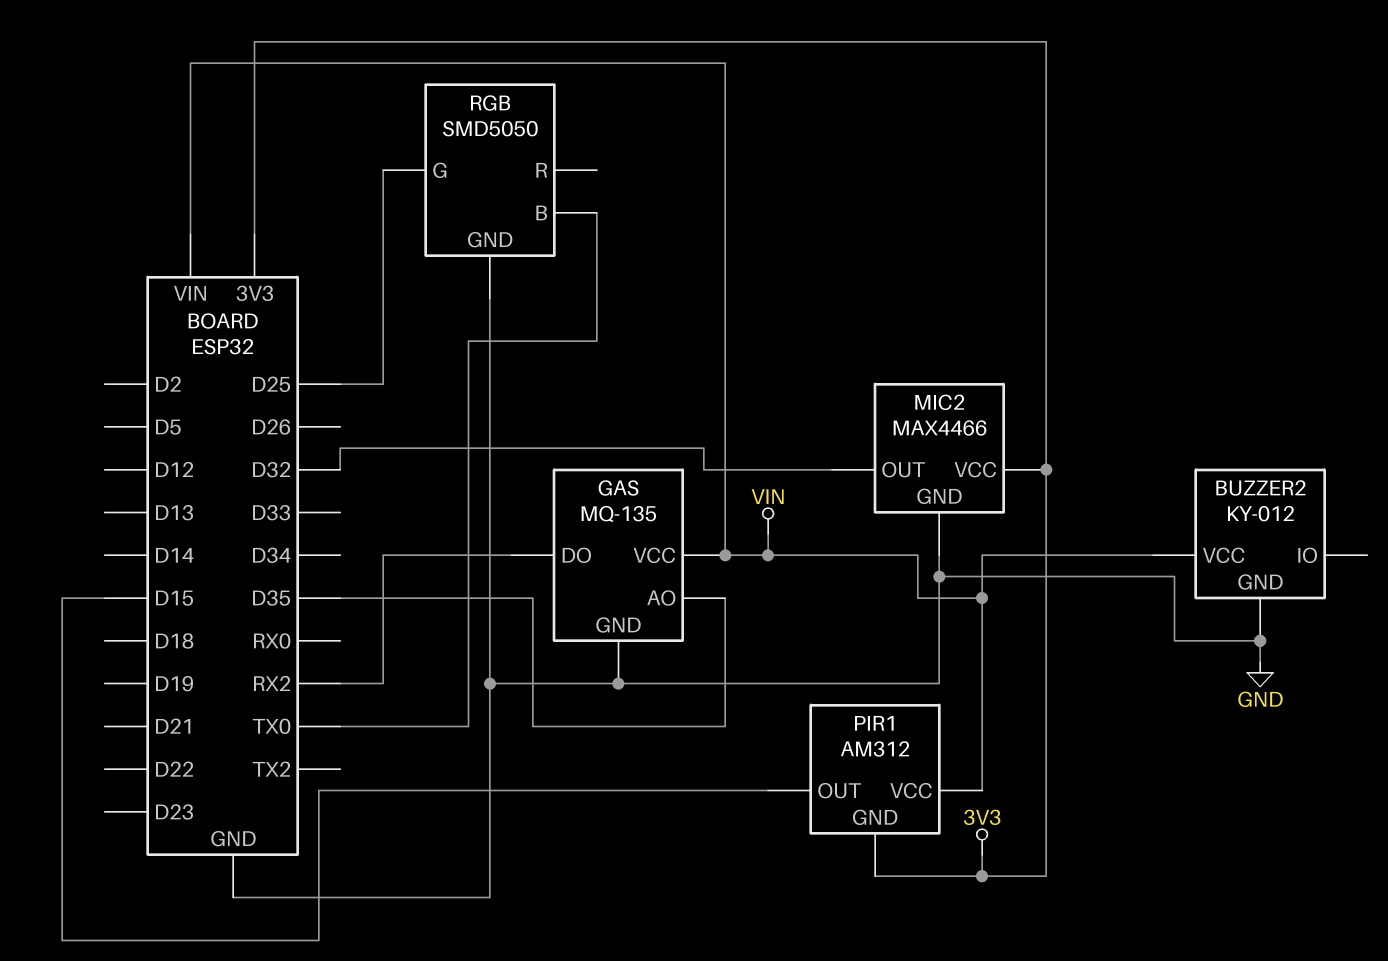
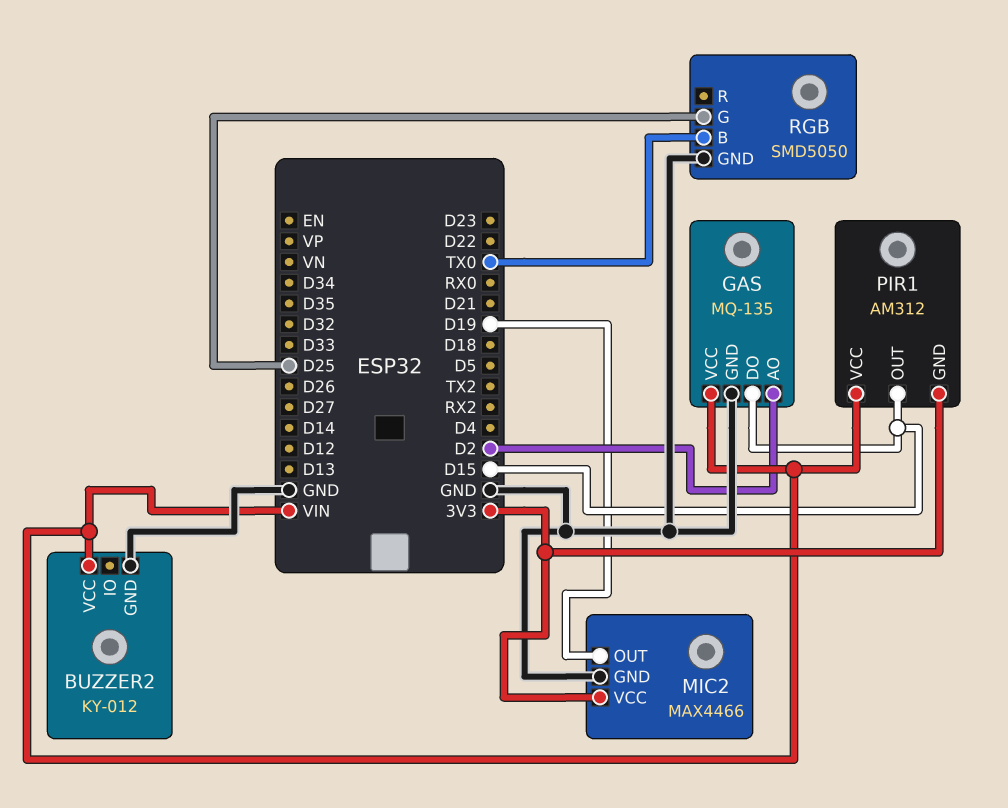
GAS pin AO: D35 -> D2
GAS pin DO: RX2 -> D15
MIC2 pin OUT: D32 -> D19

